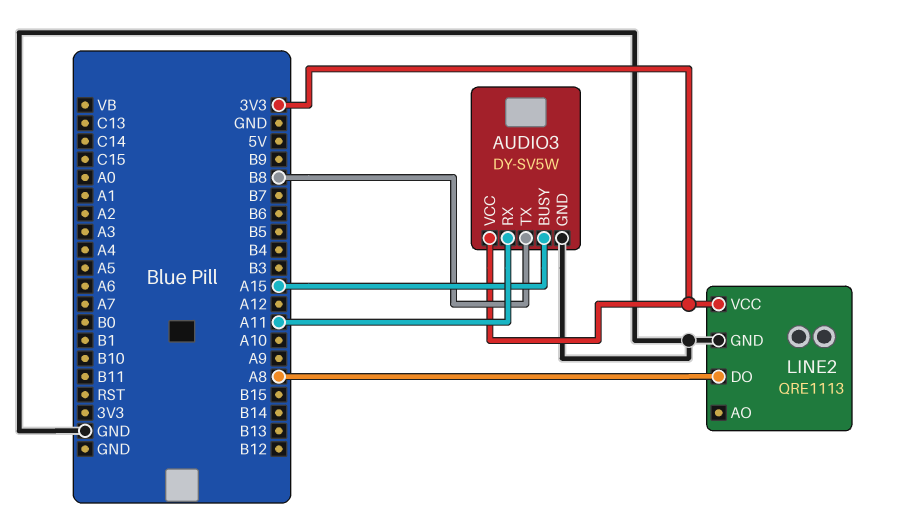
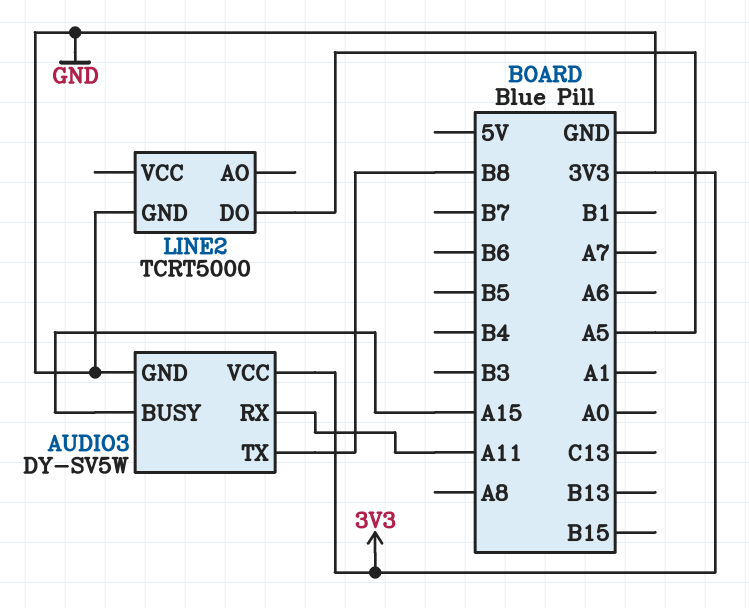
LINE2: QRE1113 -> TCRT5000
LINE2 pin DO: A8 -> A5
LINE2 pin VCC: 3V3 -> none

